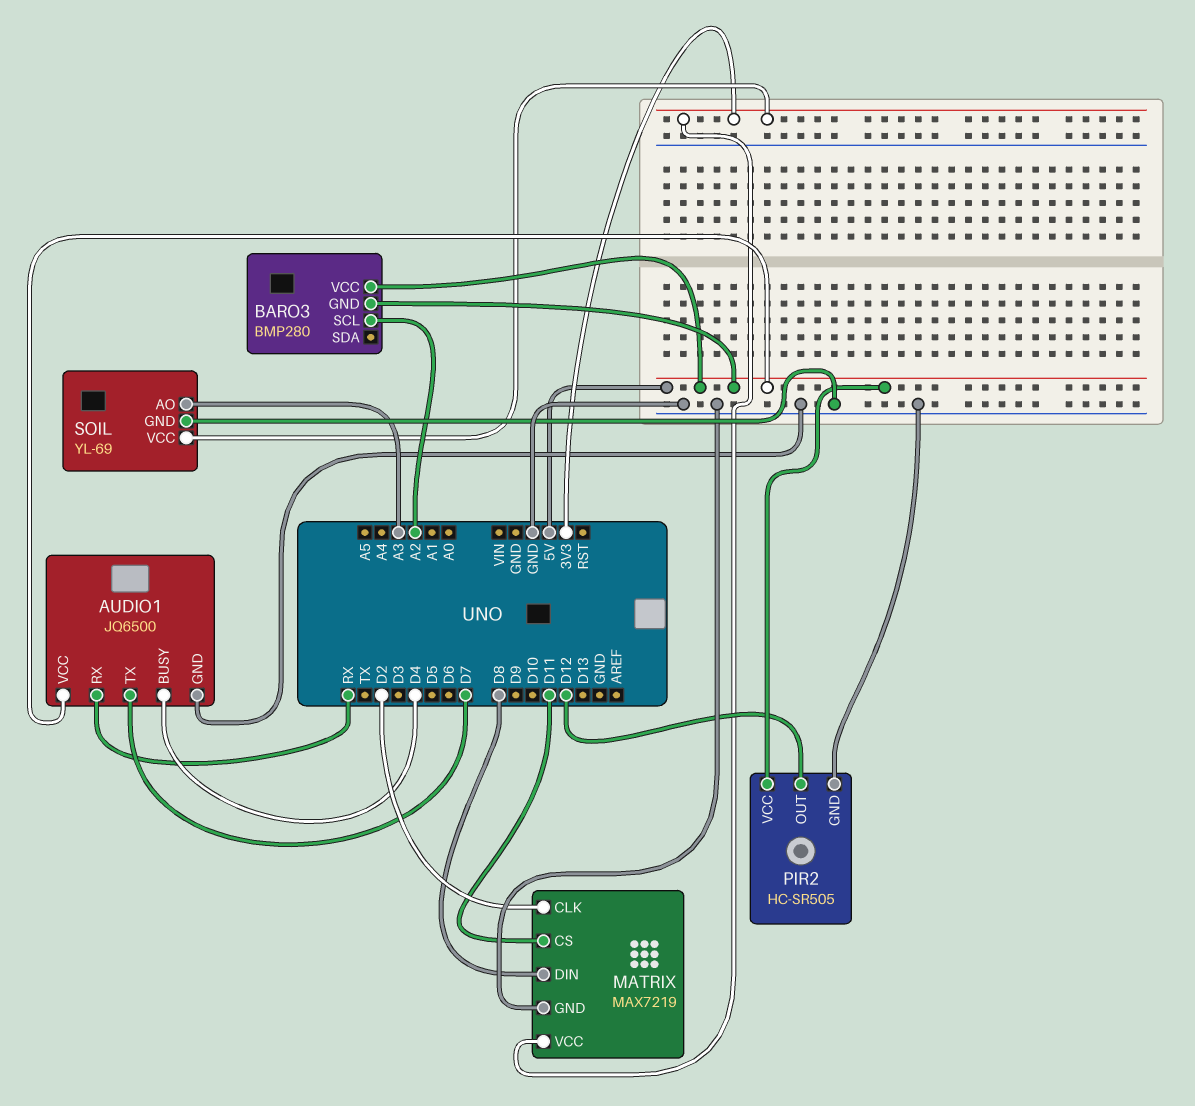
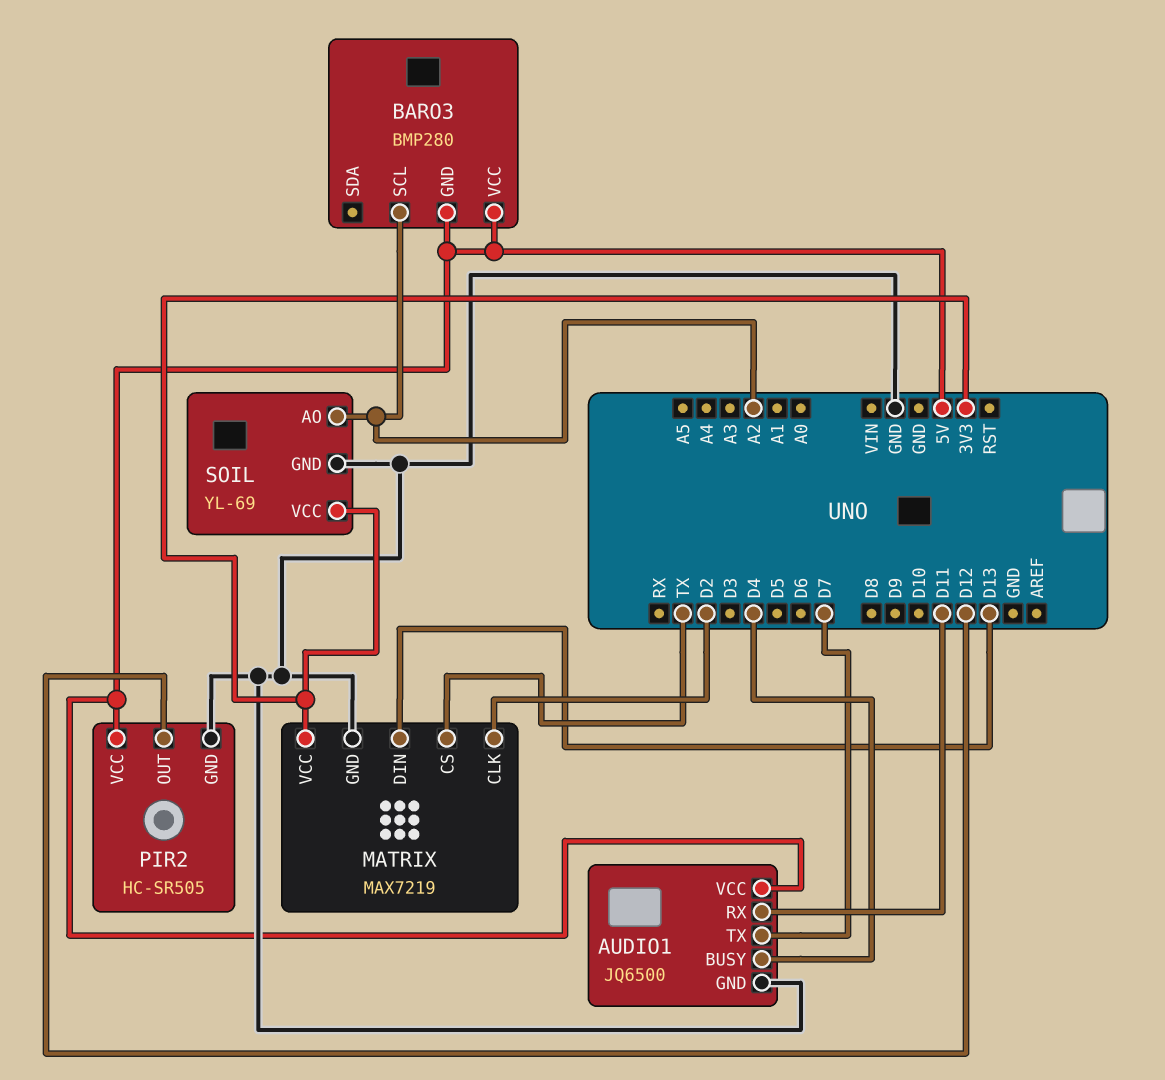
AUDIO1 pin RX: RX -> D11
MATRIX pin CS: D11 -> TX
MATRIX pin DIN: D8 -> D13
SOIL pin AO: A3 -> A2

